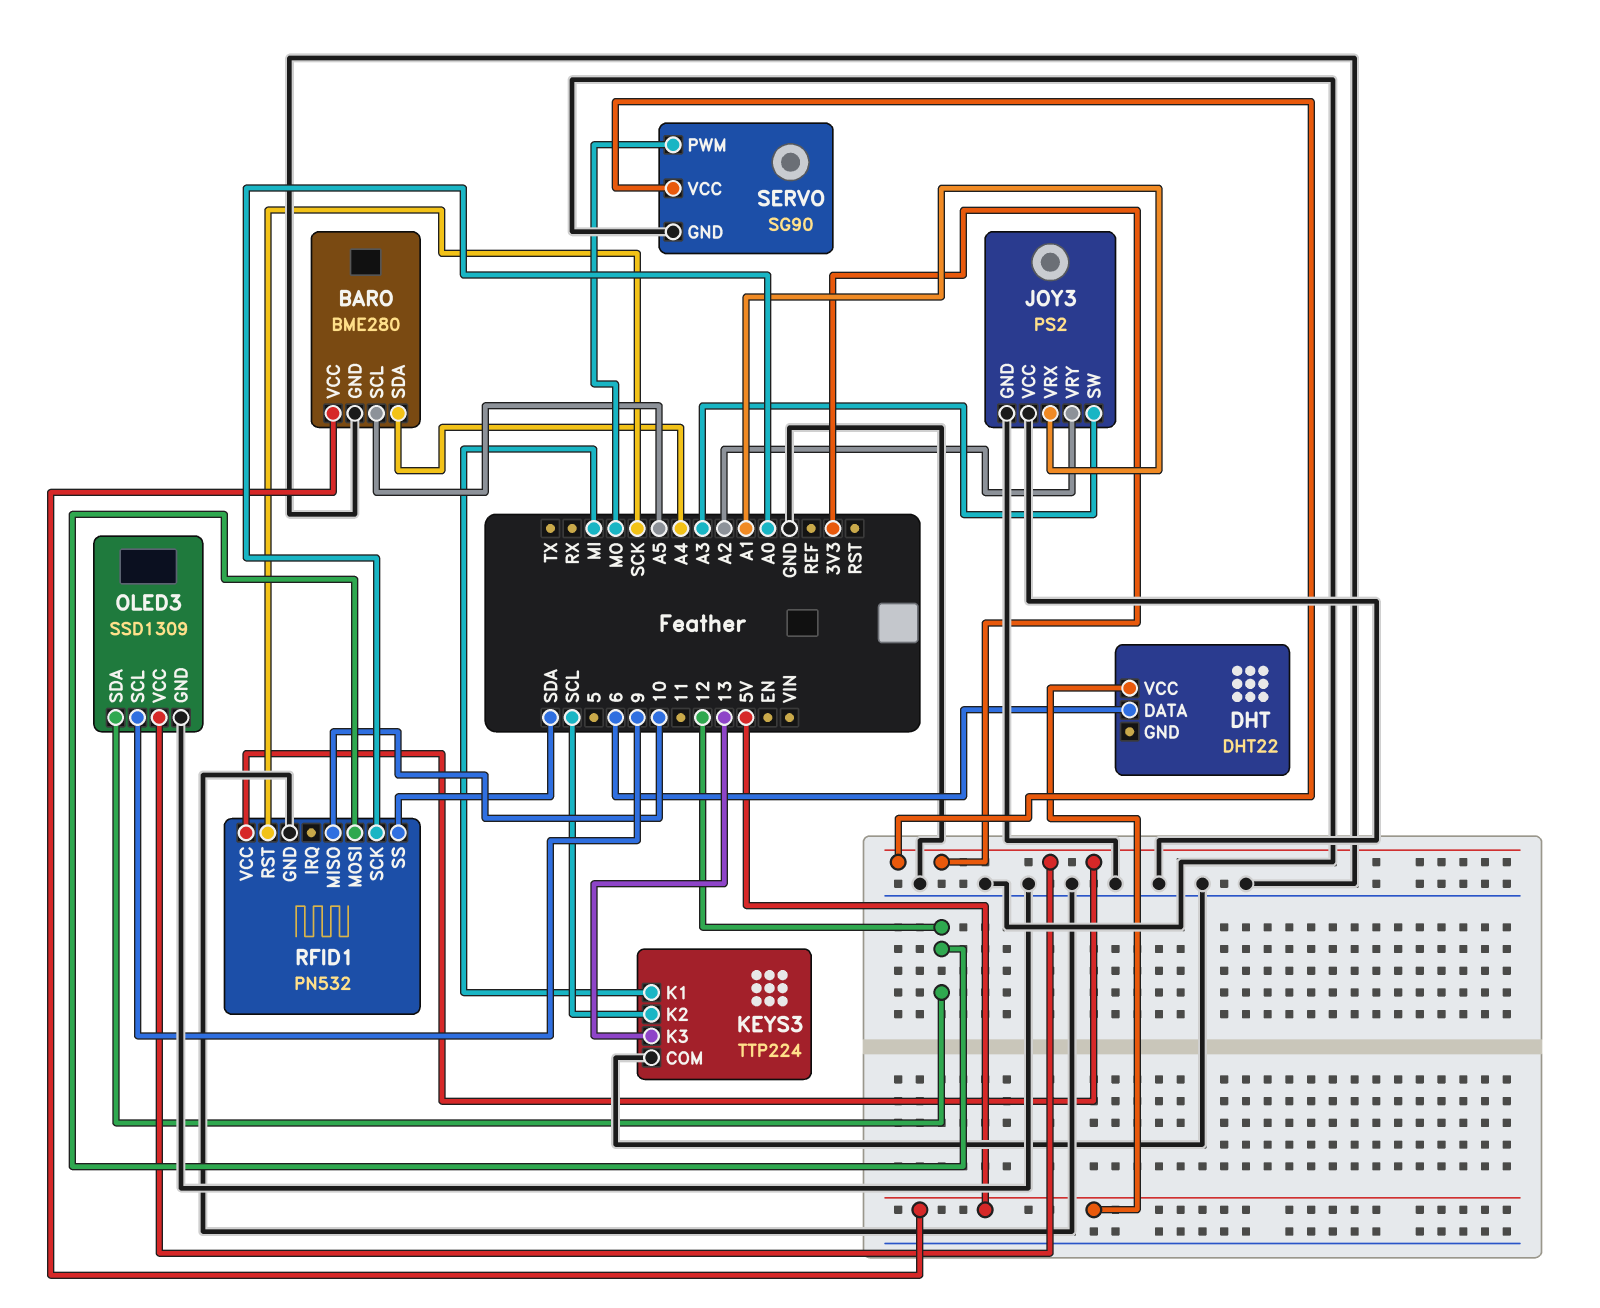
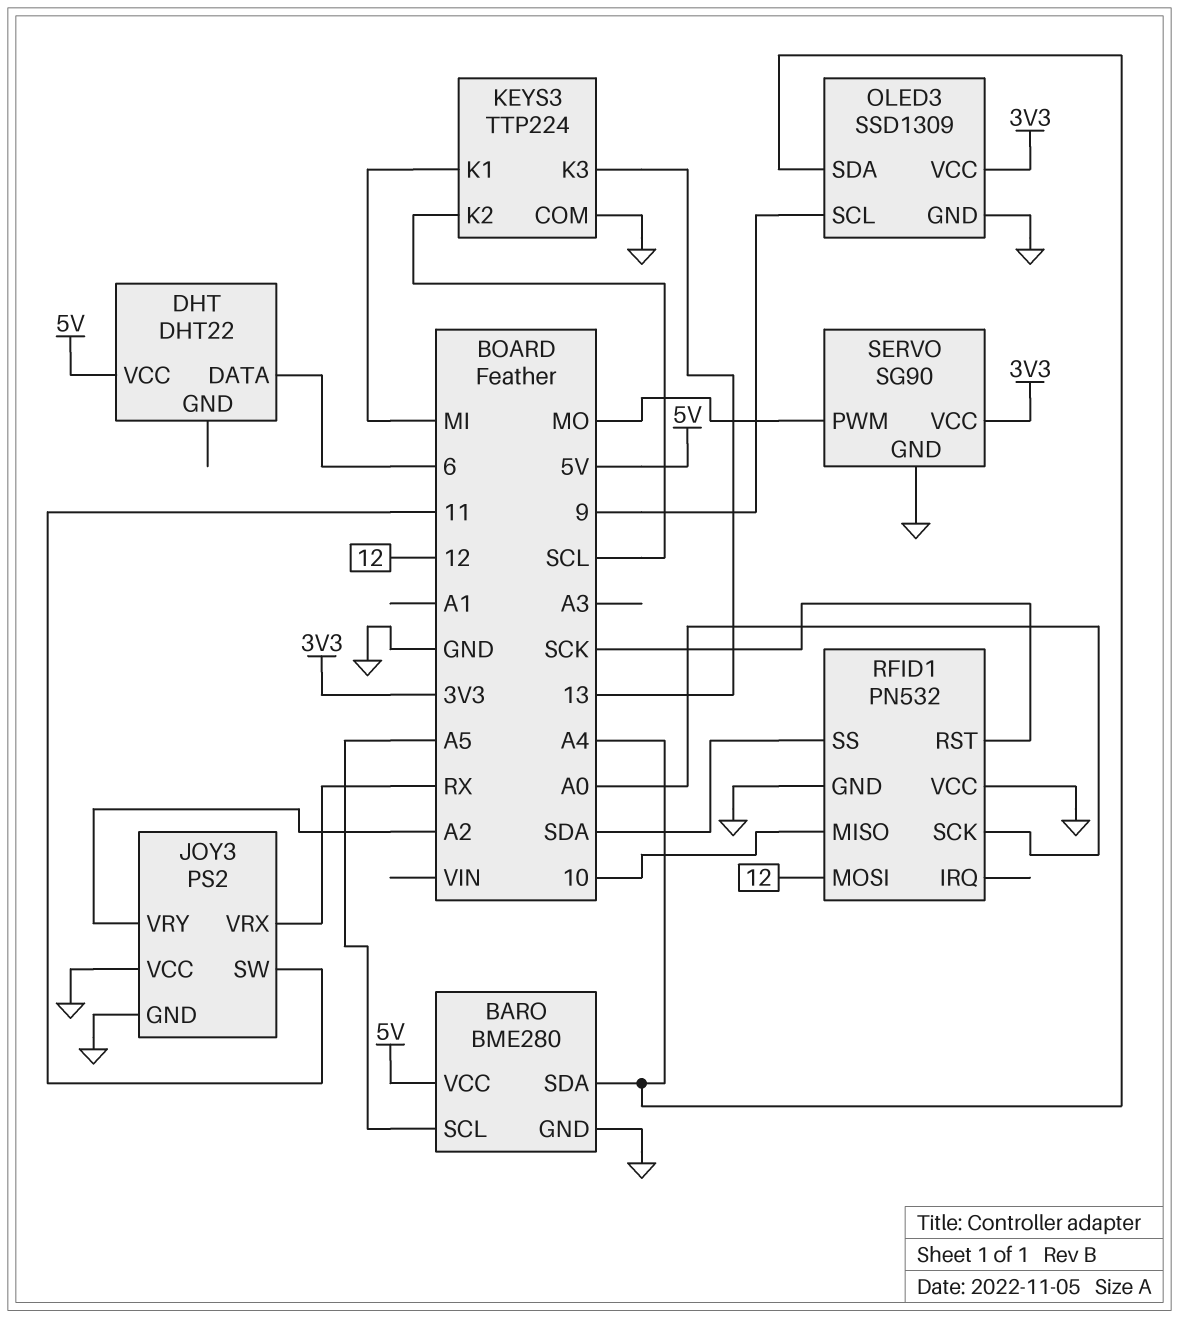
JOY3 pin SW: A3 -> 11
JOY3 pin VRX: A1 -> RX
OLED3 pin SDA: 12 -> A4
RFID1 pin VCC: 3V3 -> GND

